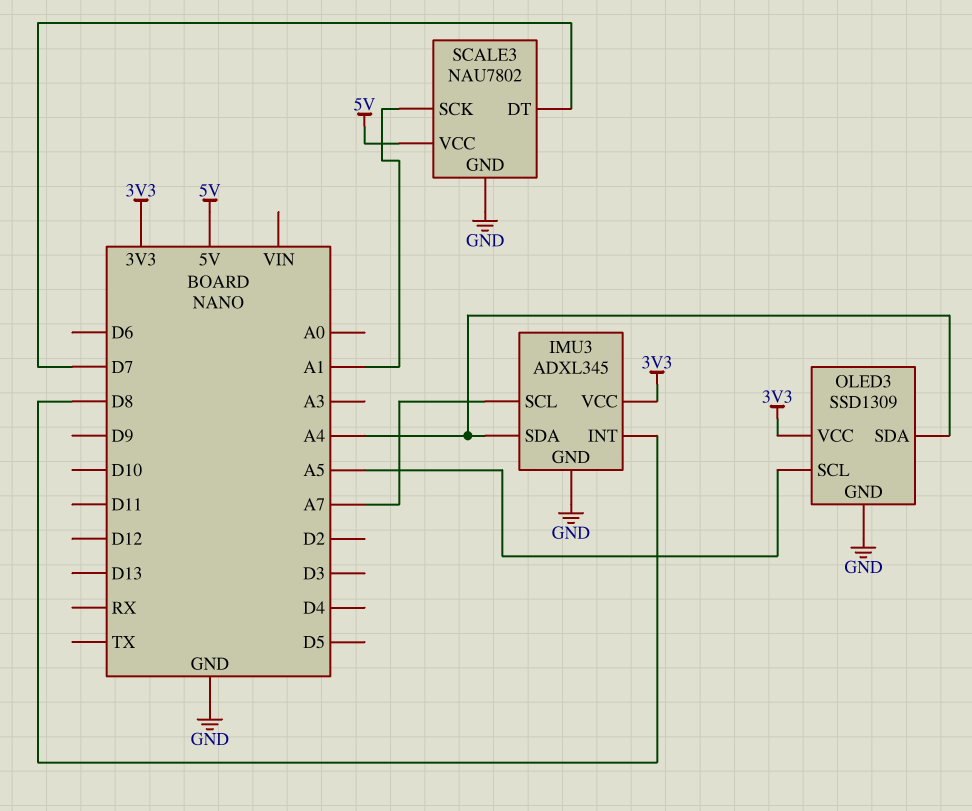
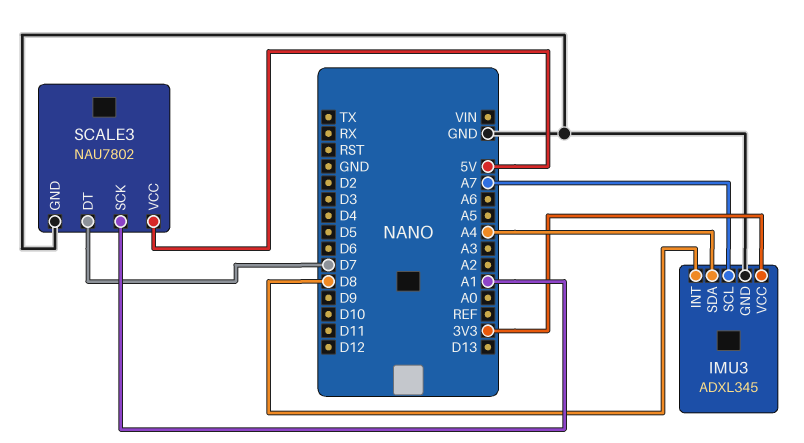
OLED3: SSD1309 -> none
OLED3 pin GND: GND -> none
OLED3 pin SCL: A5 -> none
OLED3 pin SDA: A4 -> none
OLED3 pin VCC: 3V3 -> none

